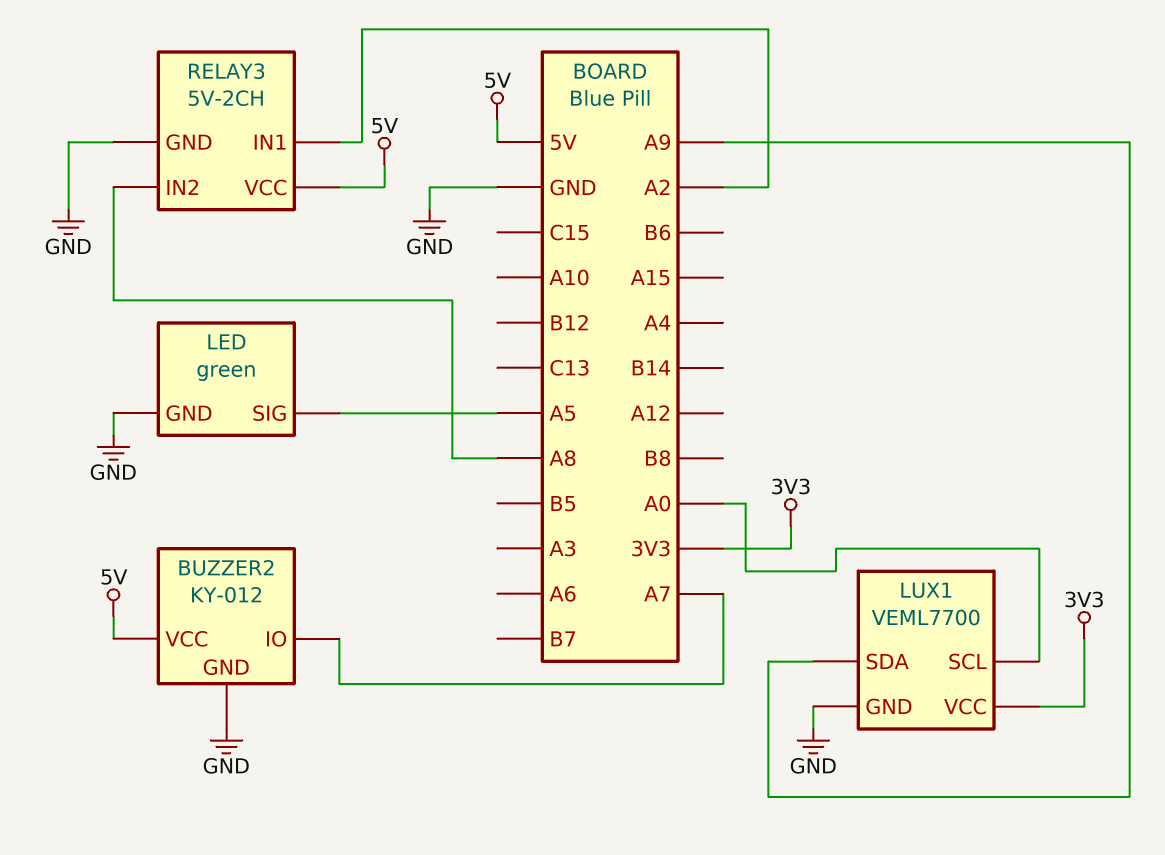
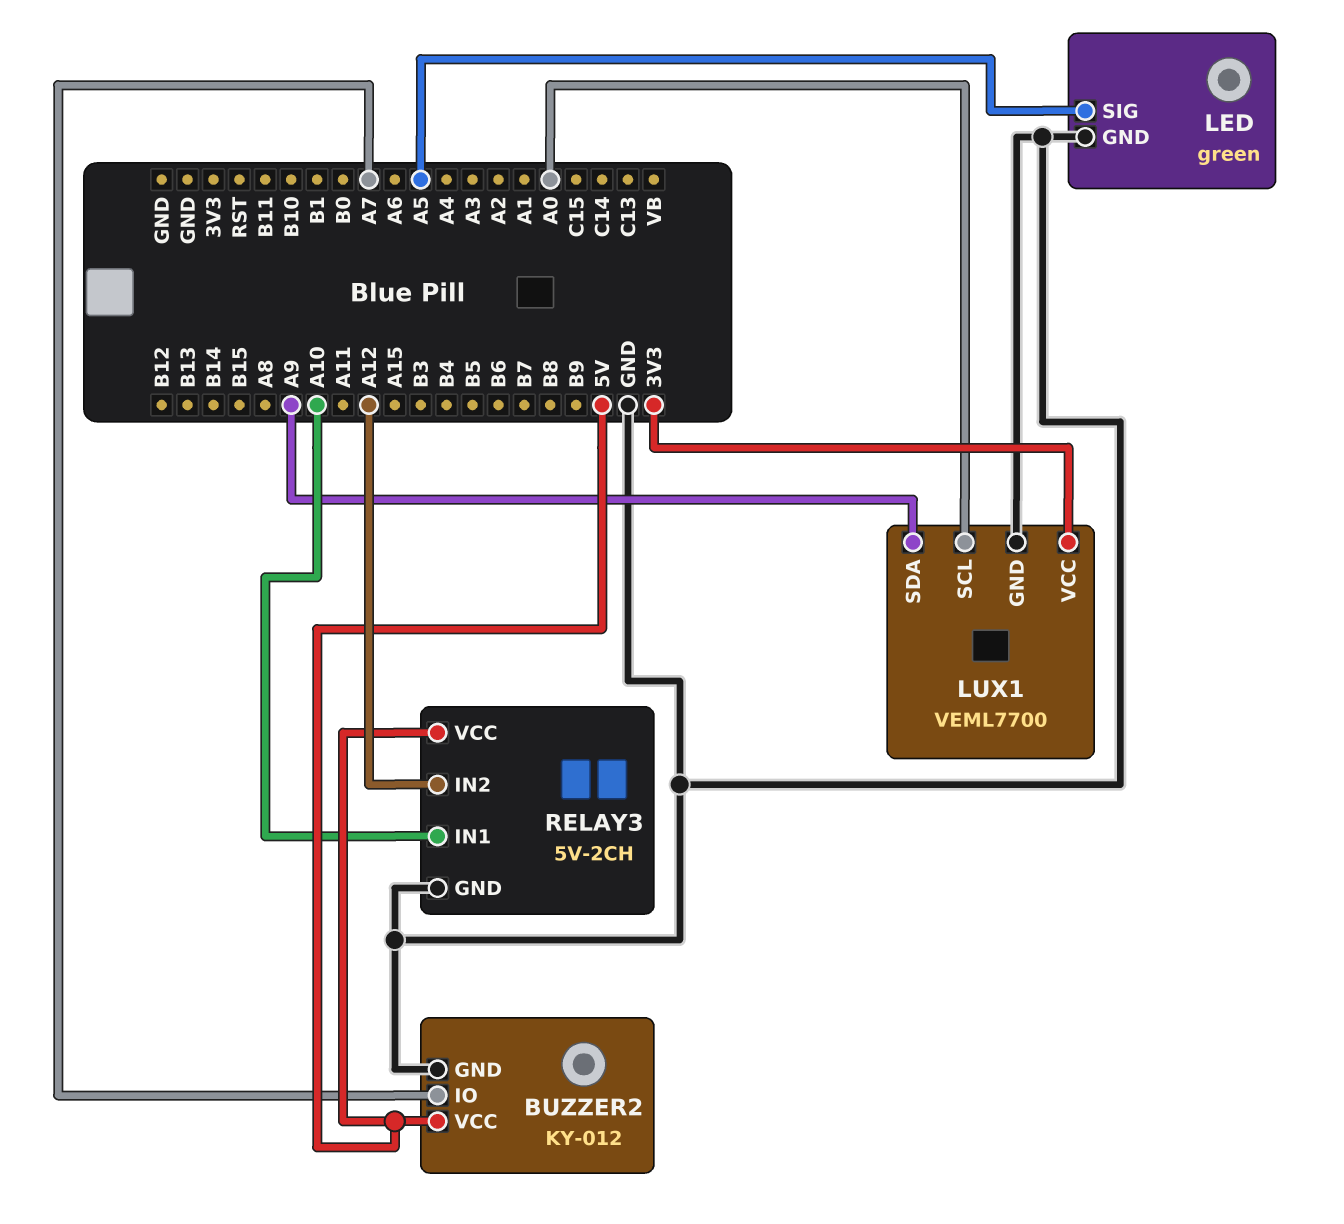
RELAY3 pin IN1: A2 -> A10
RELAY3 pin IN2: A8 -> A12

